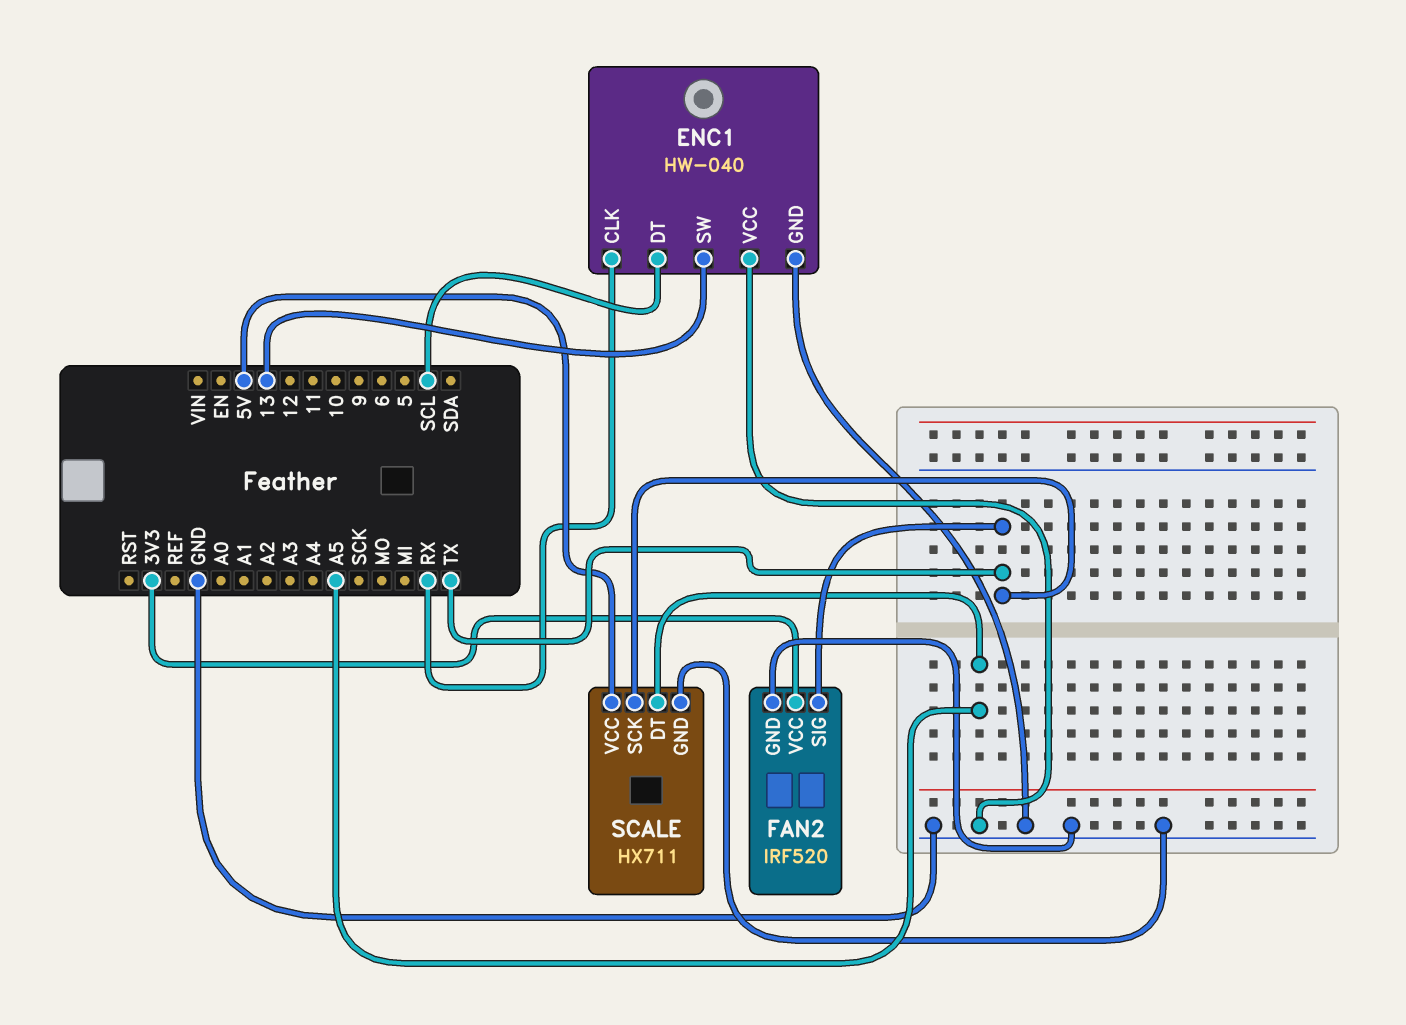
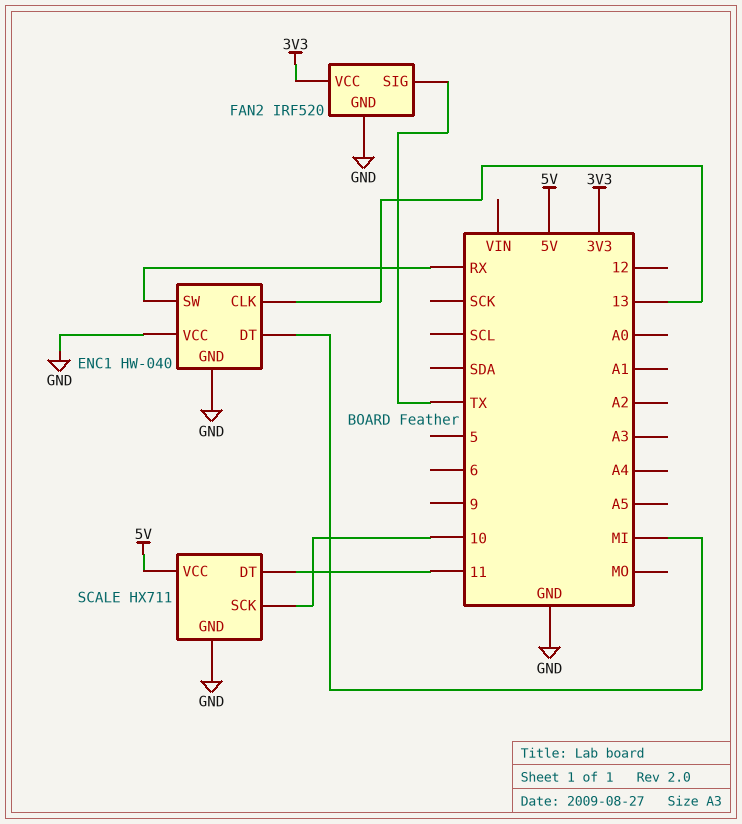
ENC1 pin CLK: RX -> 13
ENC1 pin DT: SCL -> MI
ENC1 pin SW: 13 -> RX
SCALE pin DT: A5 -> 11
SCALE pin SCK: TX -> 10

